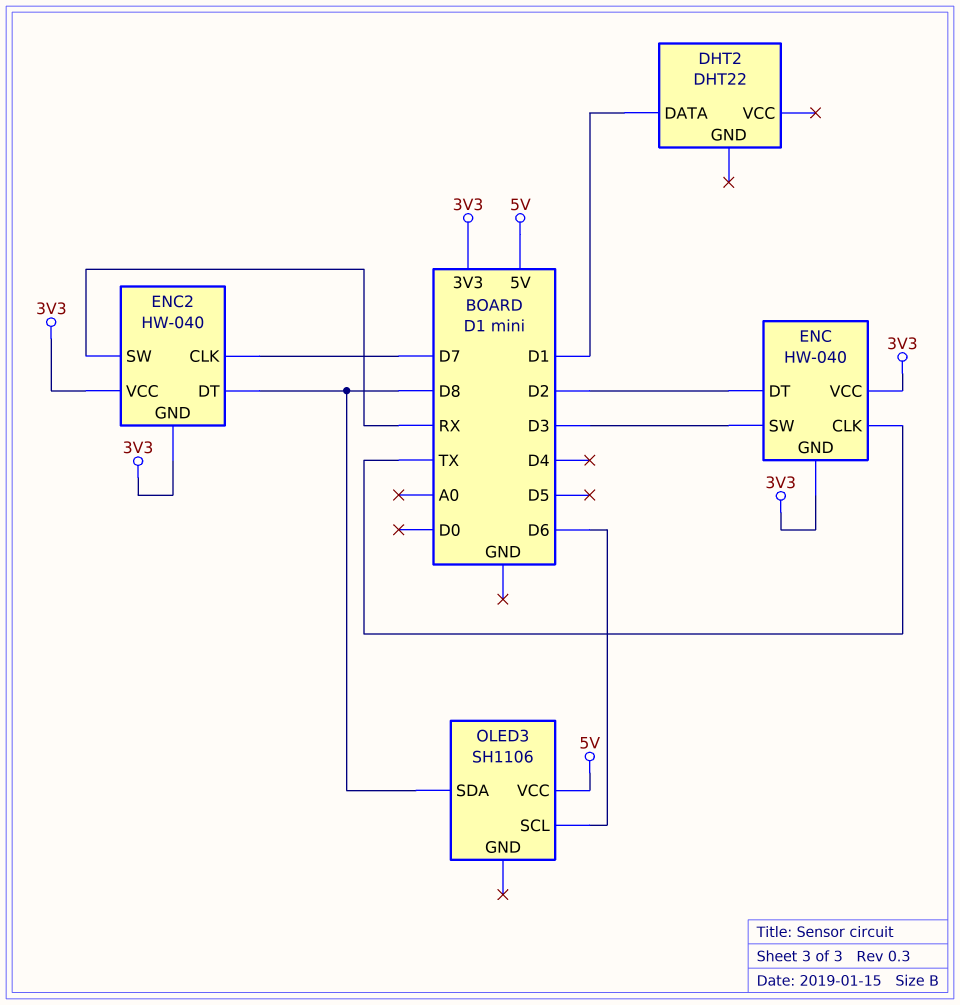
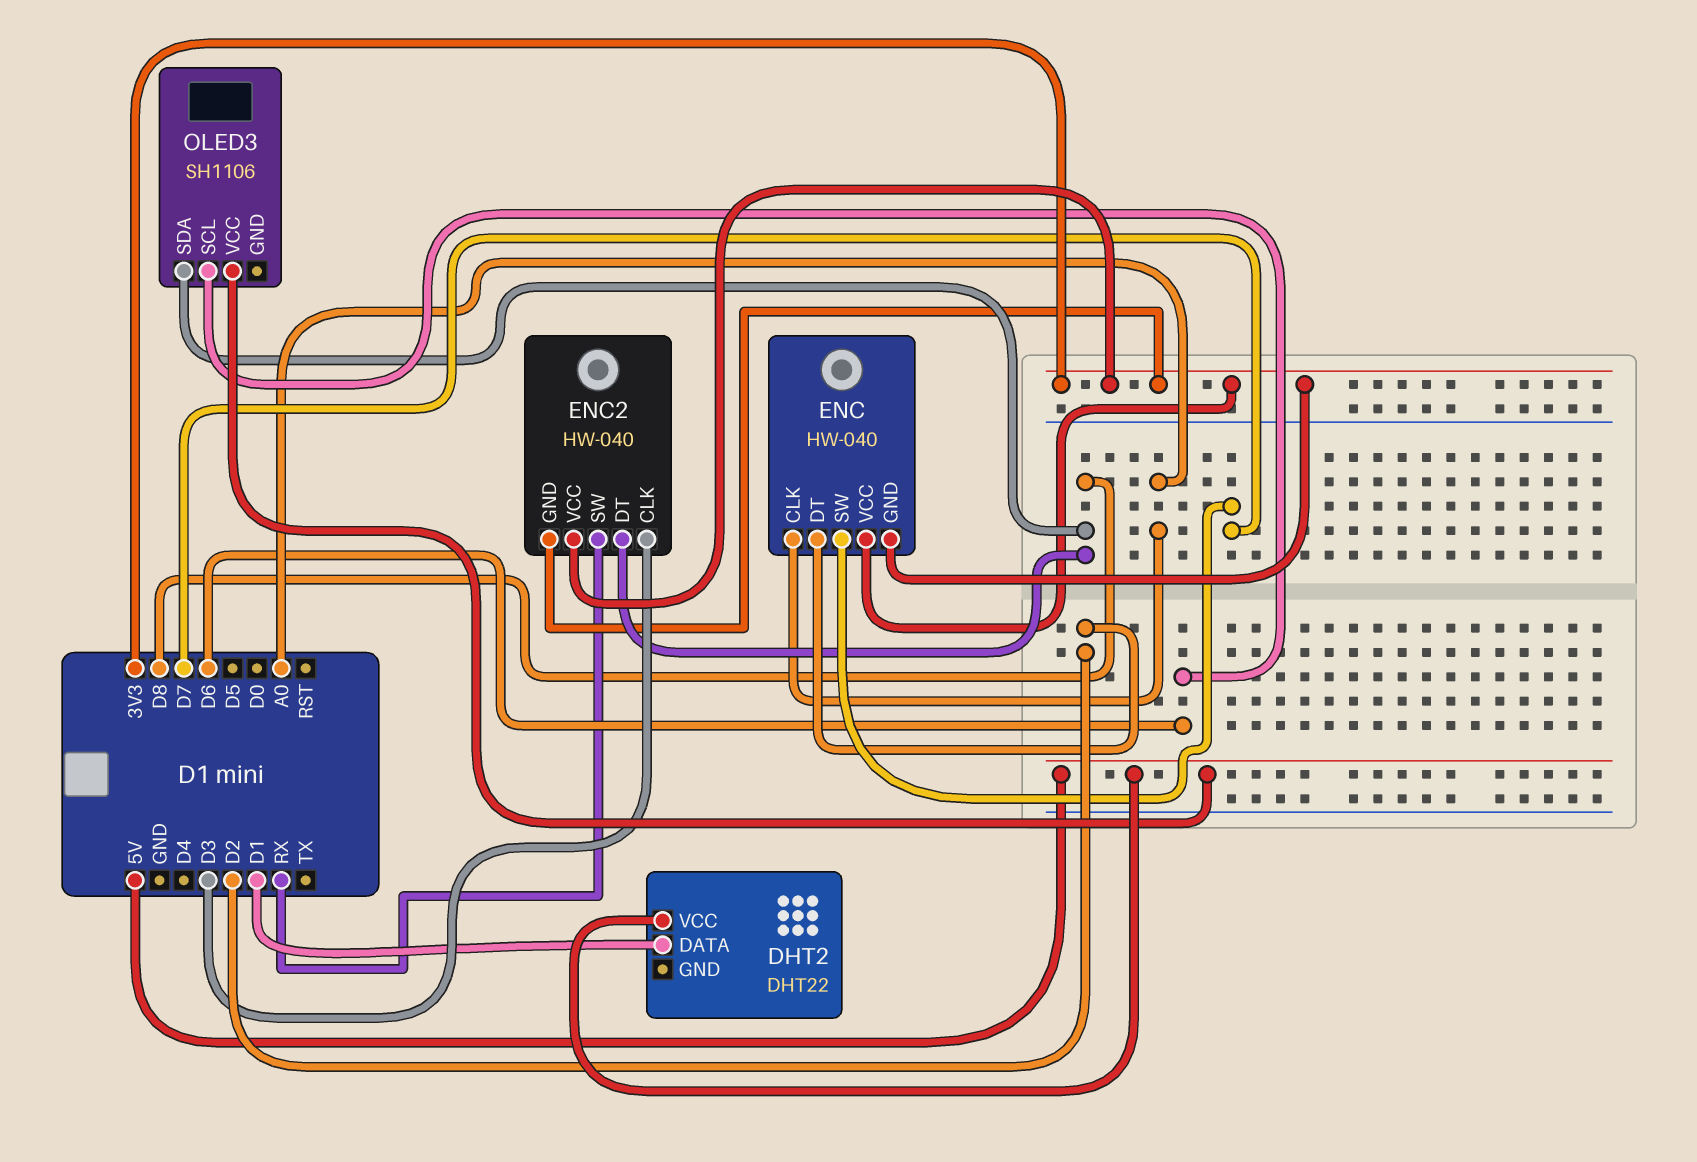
DHT2 pin VCC: none -> 5V
ENC pin CLK: TX -> A0
ENC pin SW: D3 -> D7
ENC2 pin CLK: D7 -> D3

